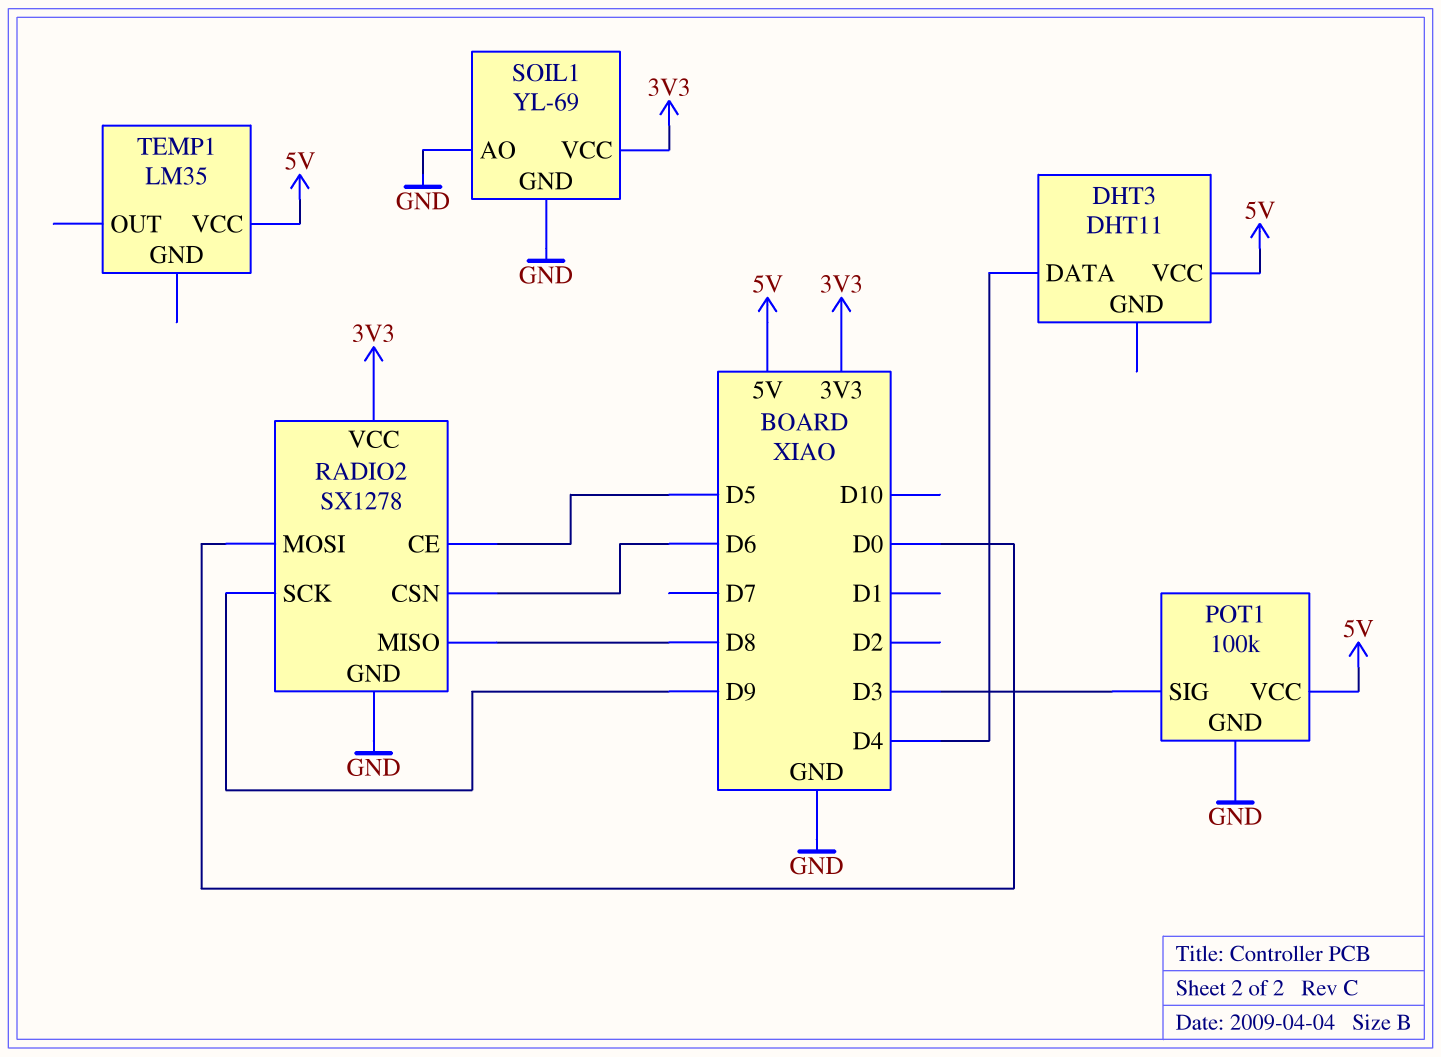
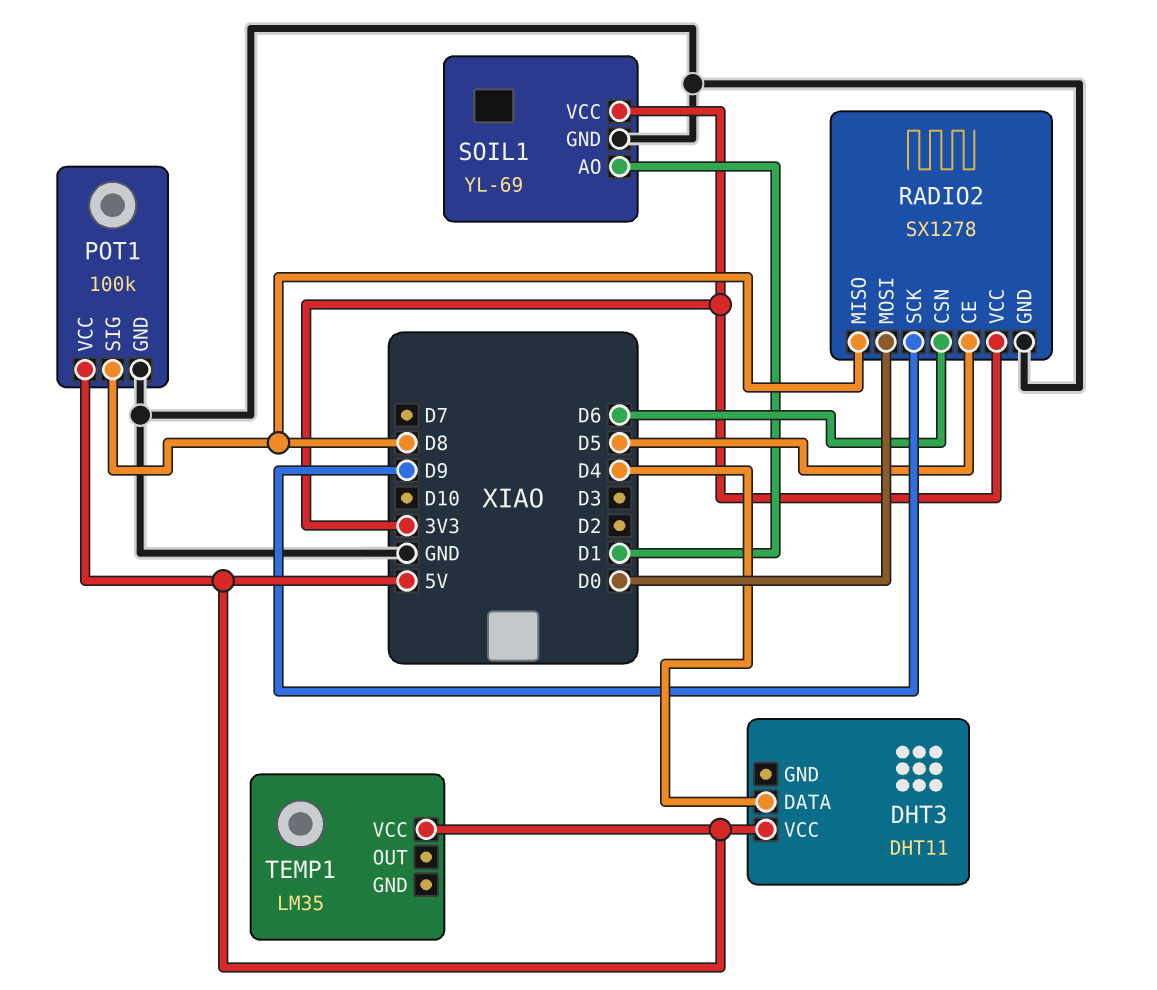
POT1 pin SIG: D3 -> D8
SOIL1 pin AO: GND -> D1

